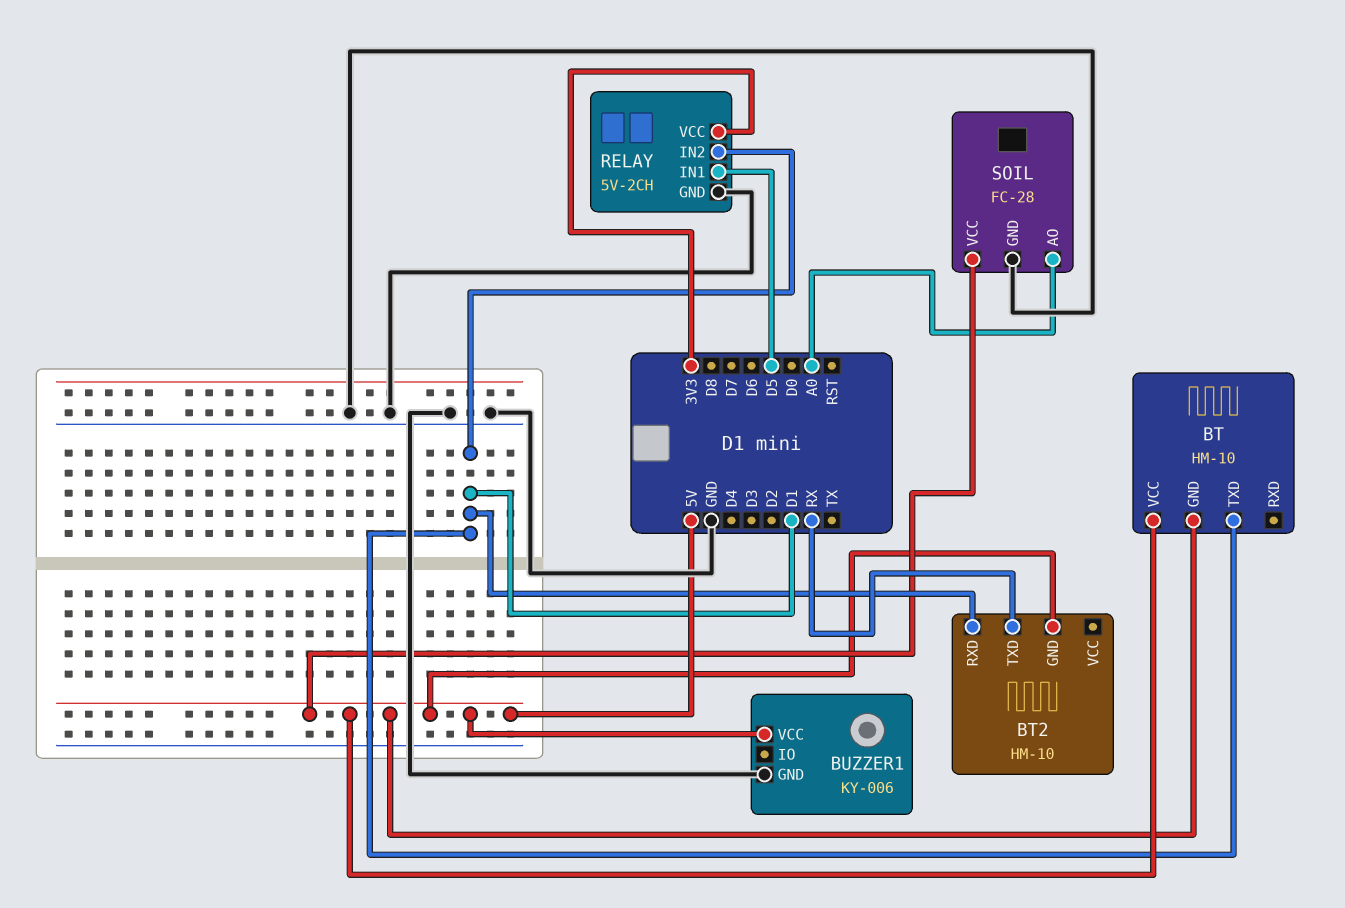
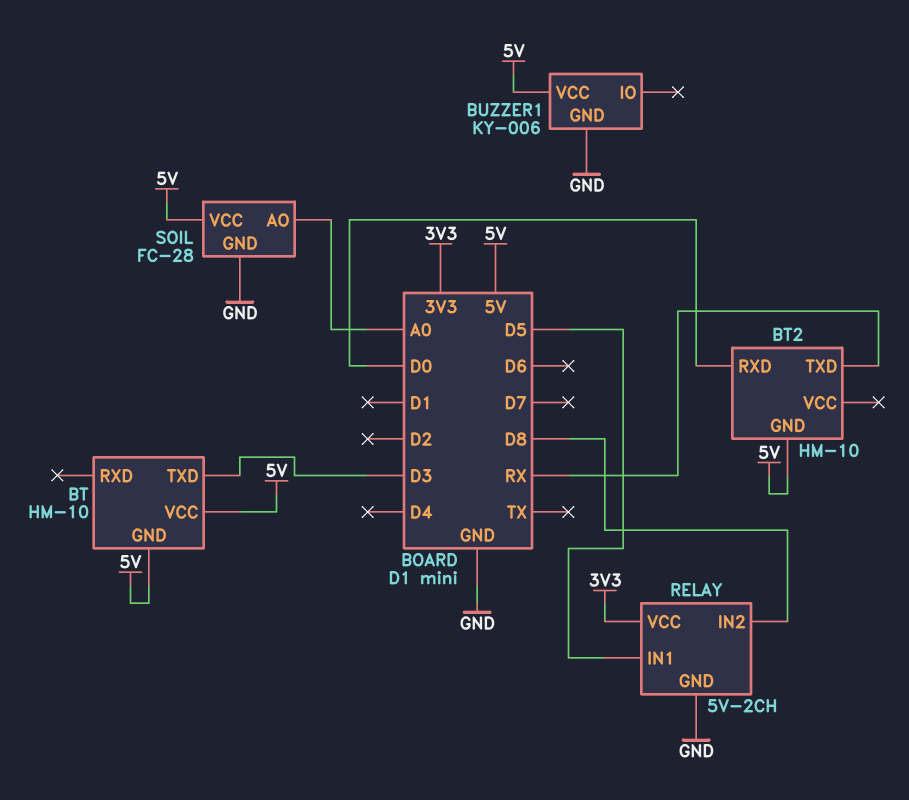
BT pin TXD: D1 -> D3
BT2 pin RXD: D1 -> D0
RELAY pin IN2: D1 -> D8

